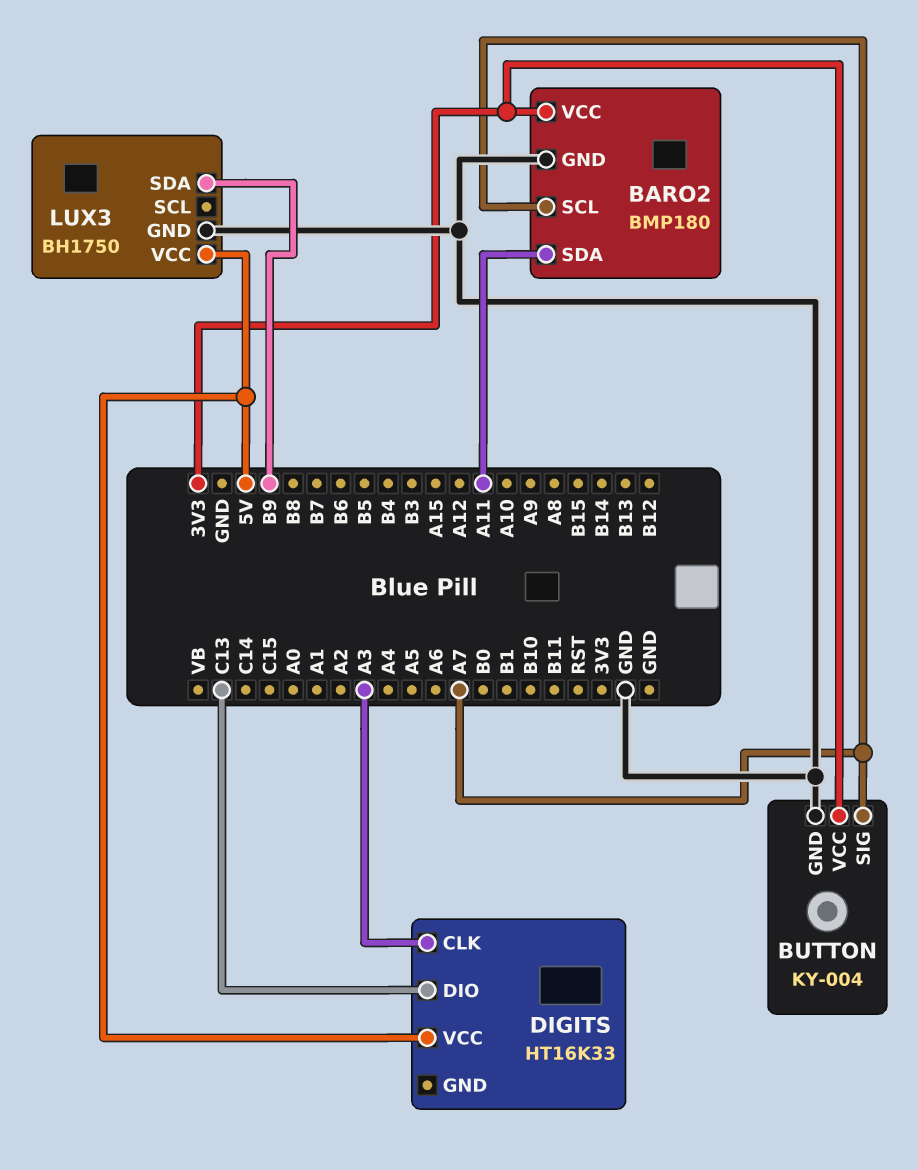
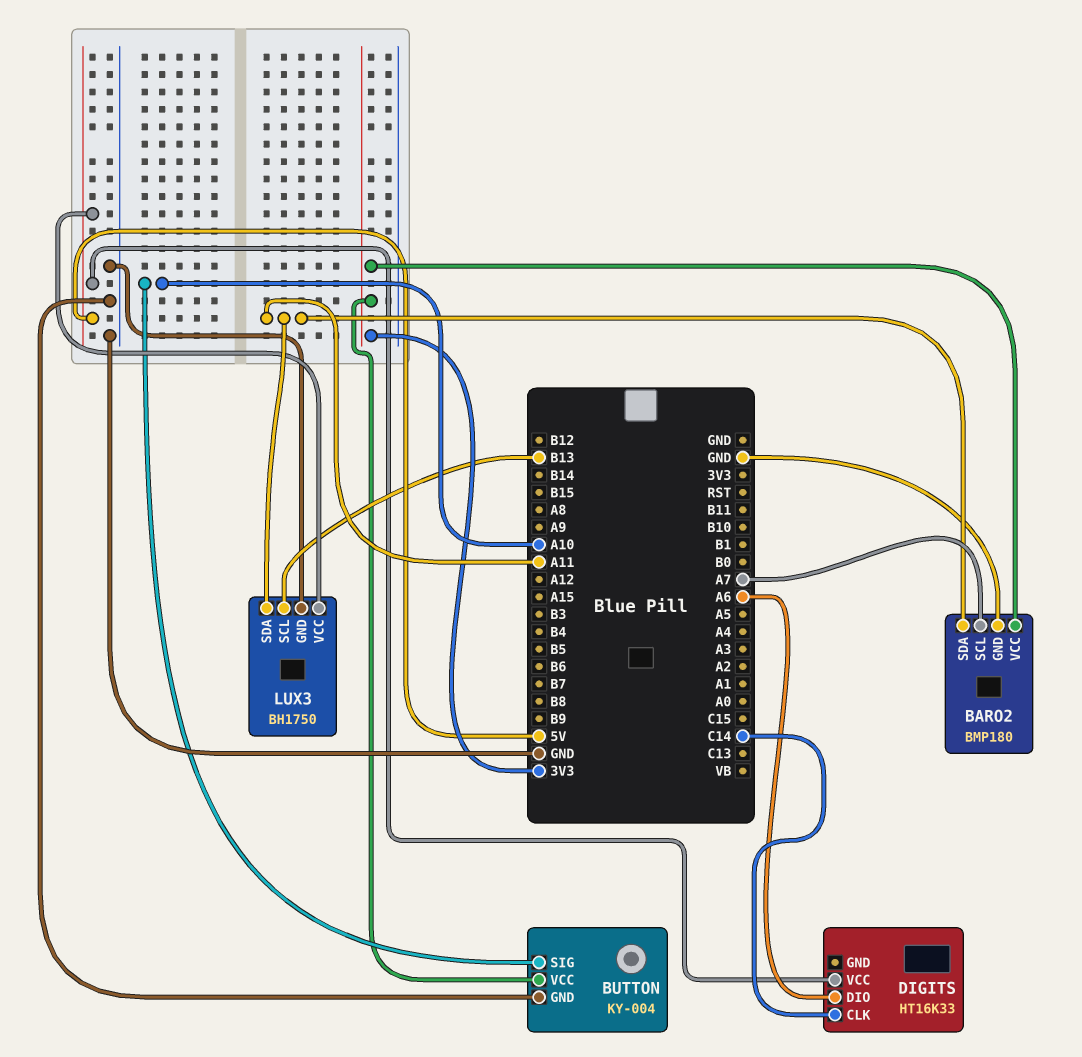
BUTTON pin SIG: A7 -> A10
DIGITS pin CLK: A3 -> C14
DIGITS pin DIO: C13 -> A6
LUX3 pin SCL: none -> B13
LUX3 pin SDA: B9 -> A11

